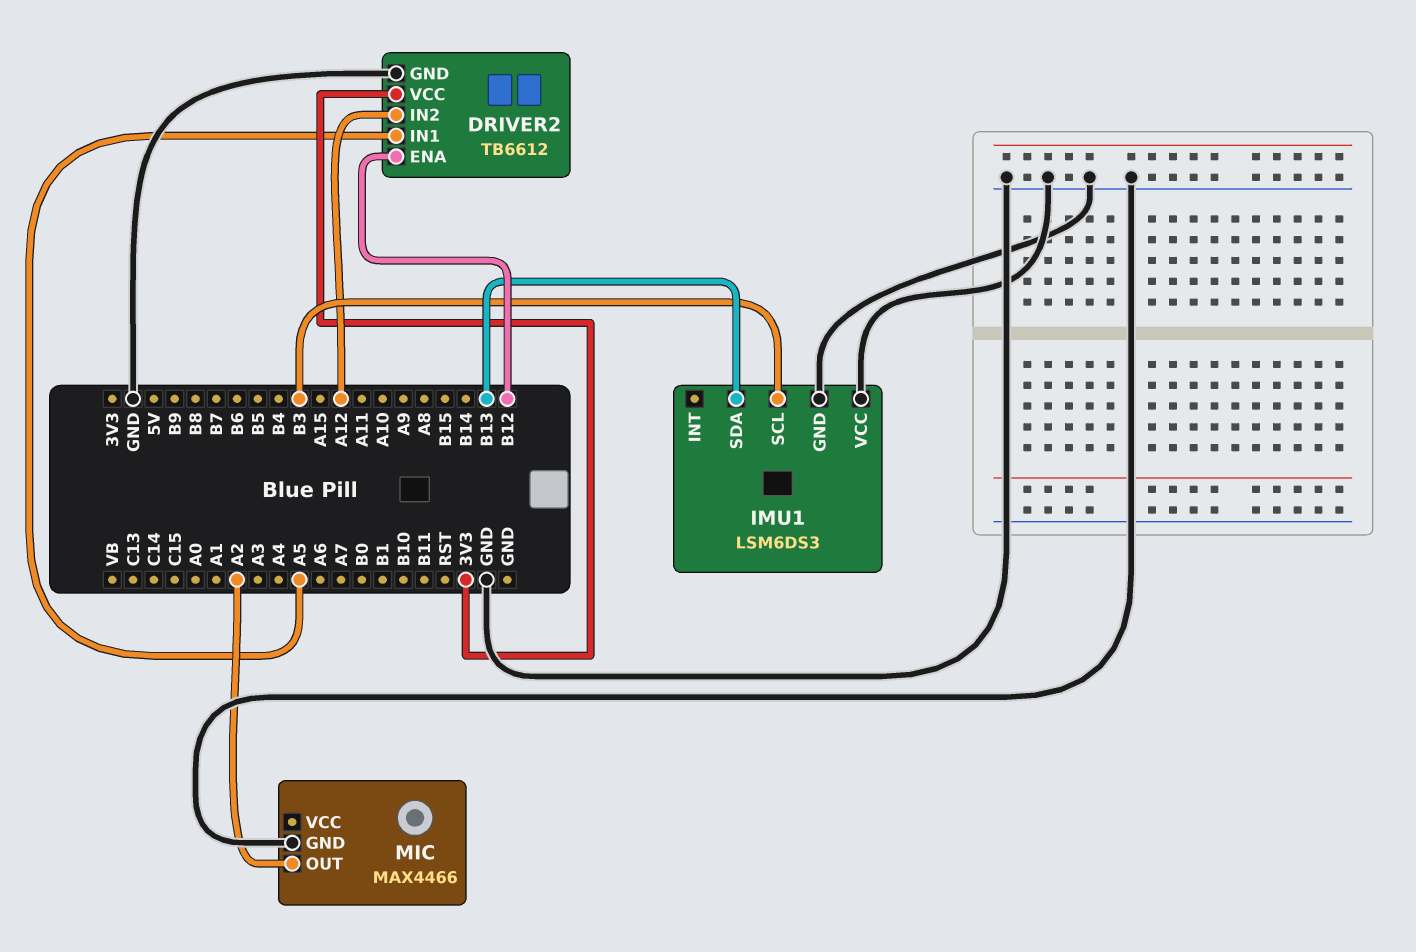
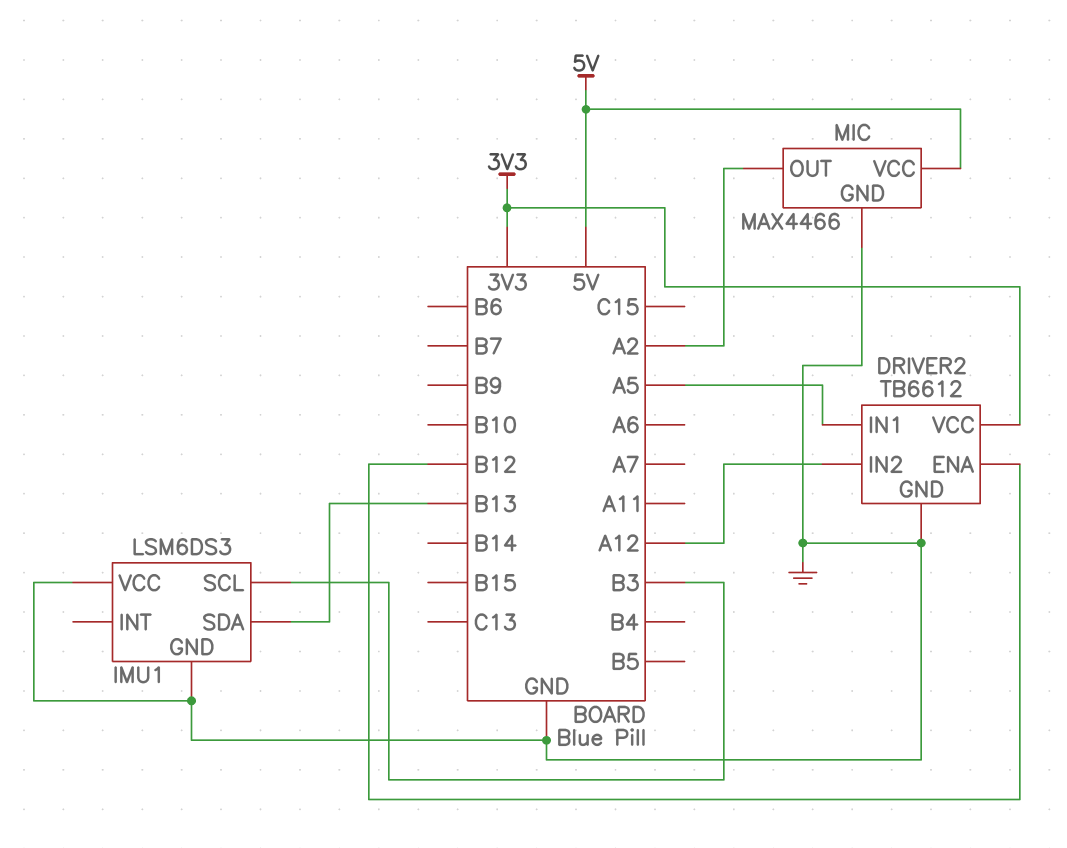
MIC pin VCC: none -> 5V

